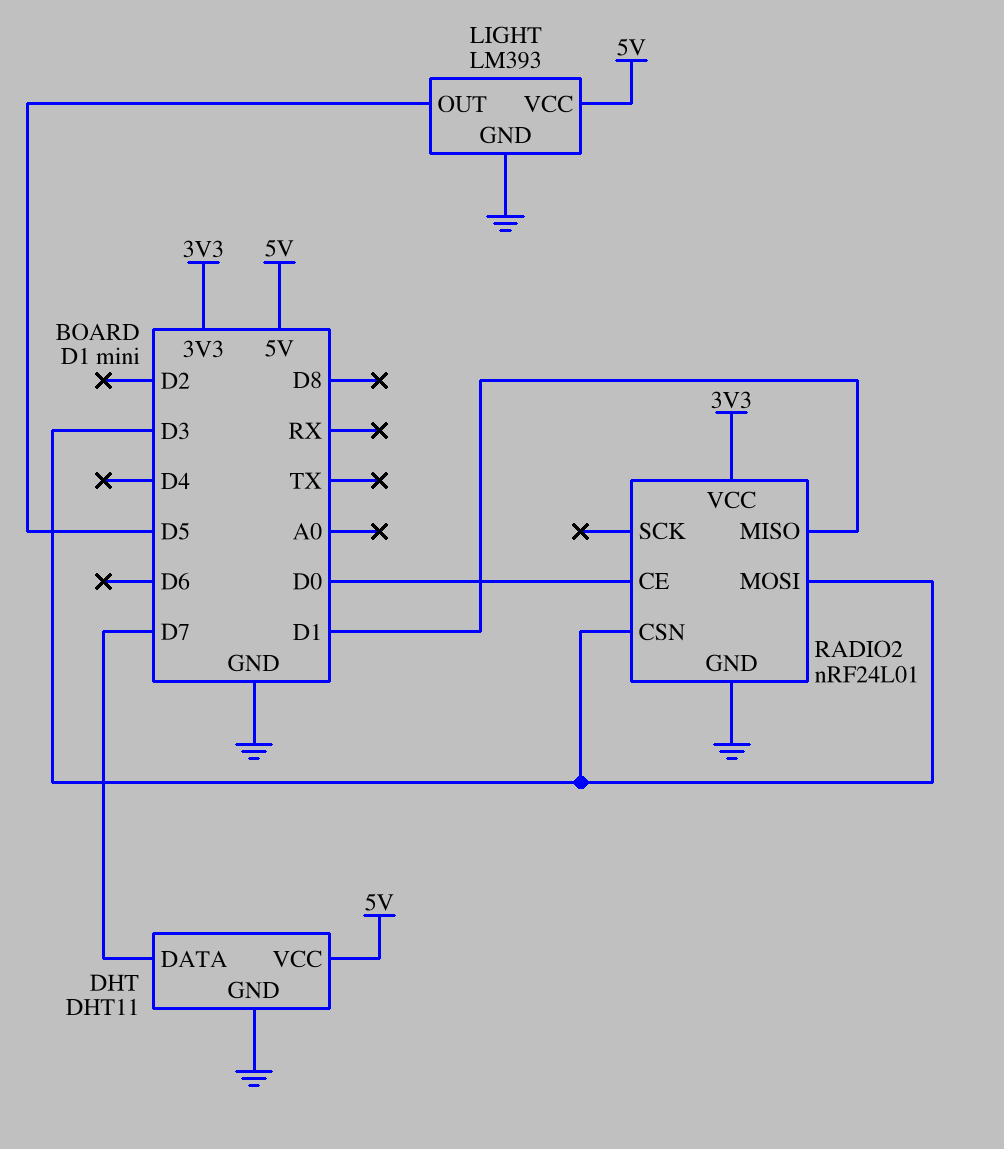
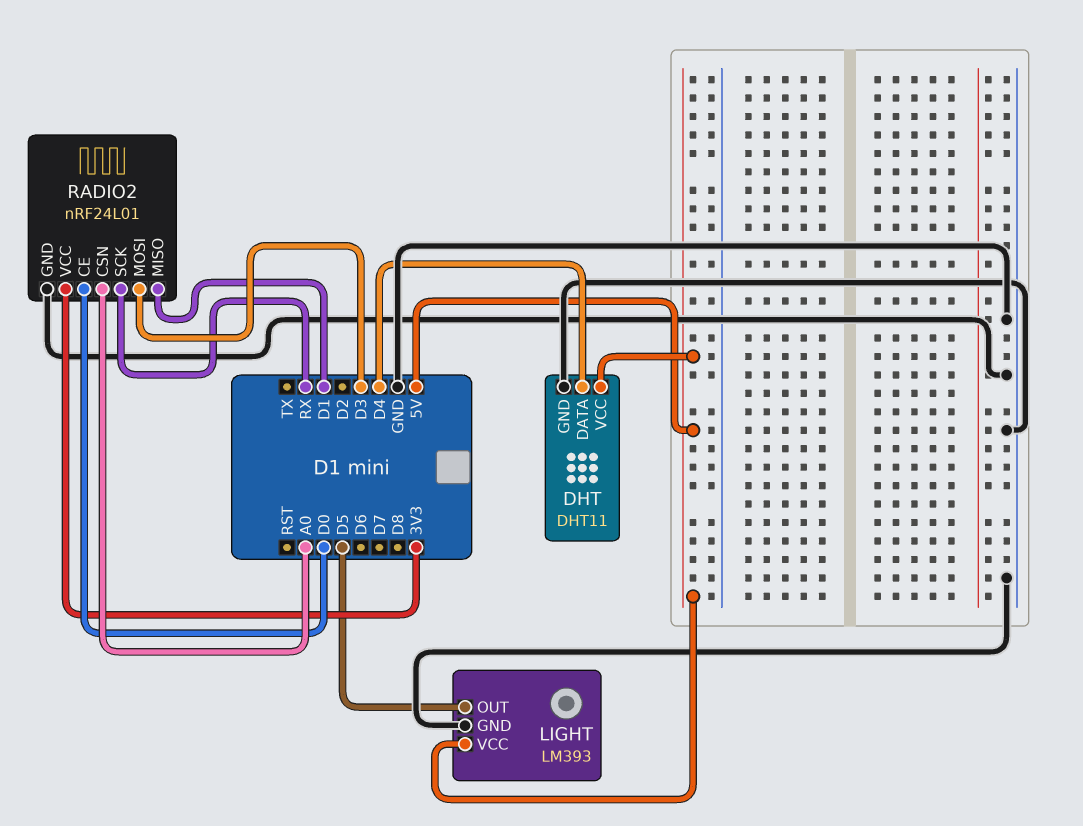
DHT pin DATA: D7 -> D4
RADIO2 pin CSN: D3 -> A0
RADIO2 pin SCK: none -> RX

